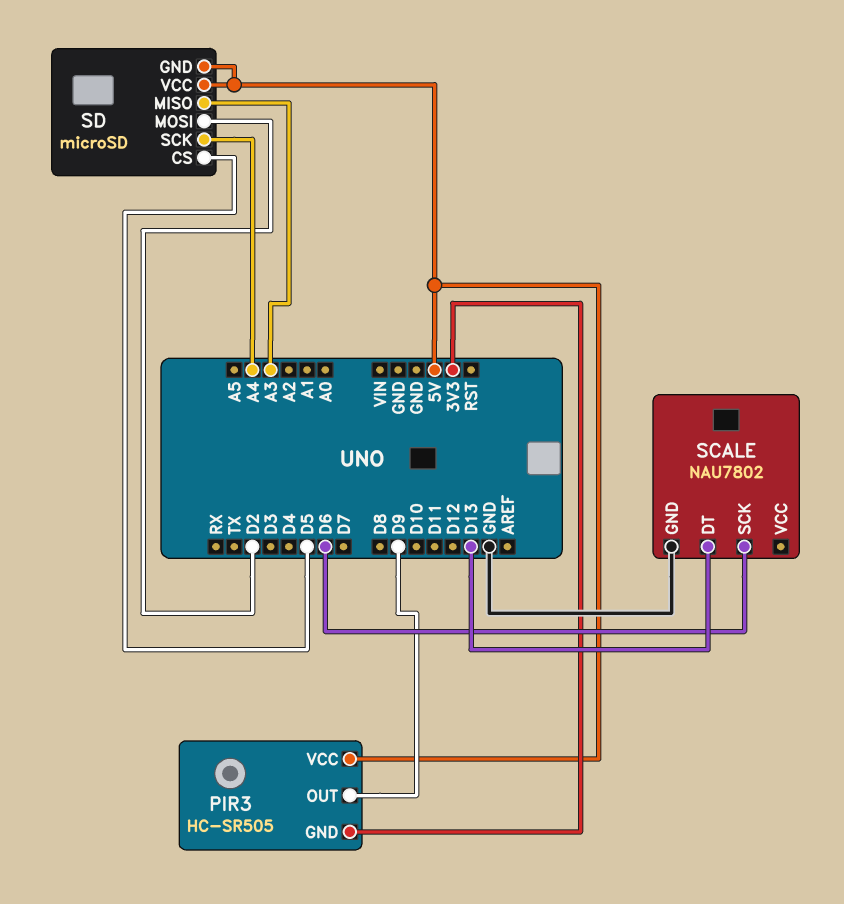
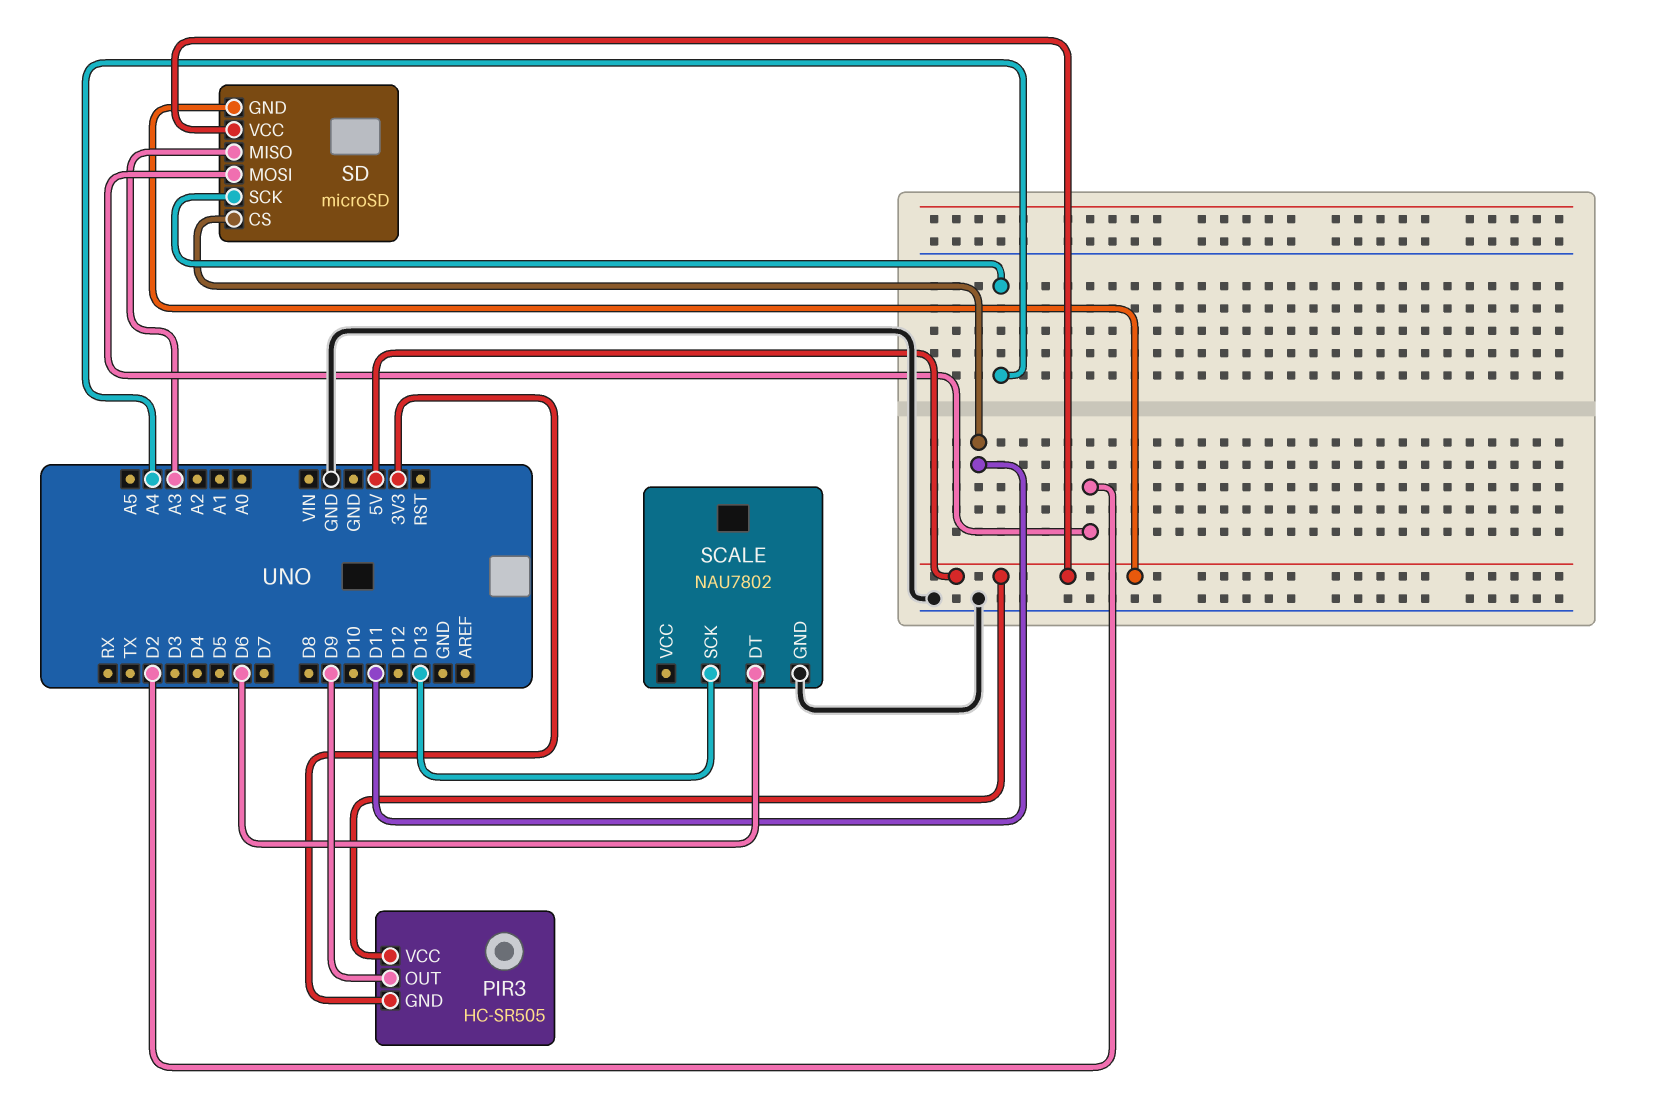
SCALE pin DT: D13 -> D6
SCALE pin SCK: D6 -> D13
SD pin CS: D5 -> D11

